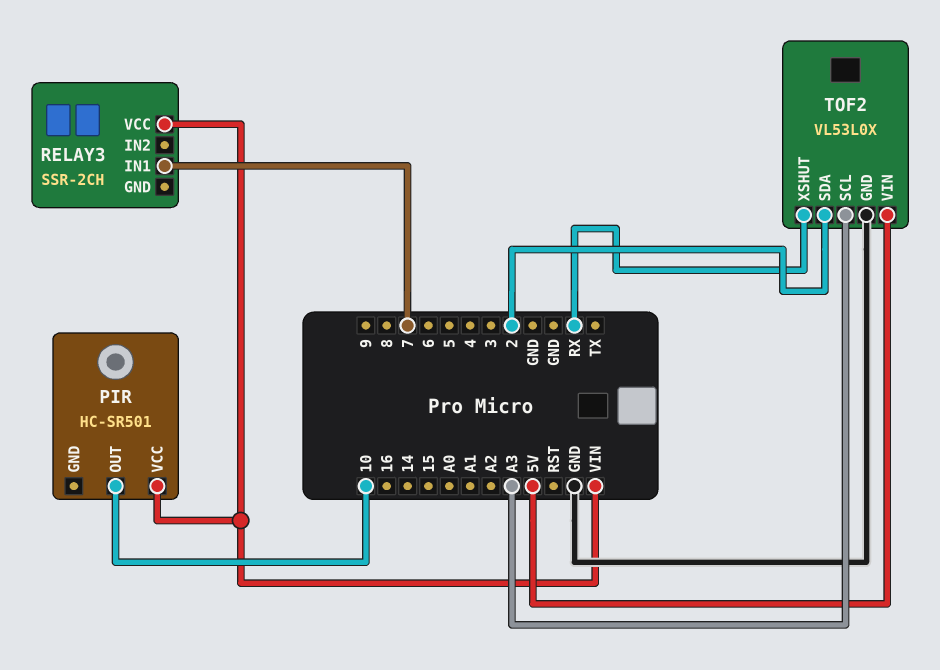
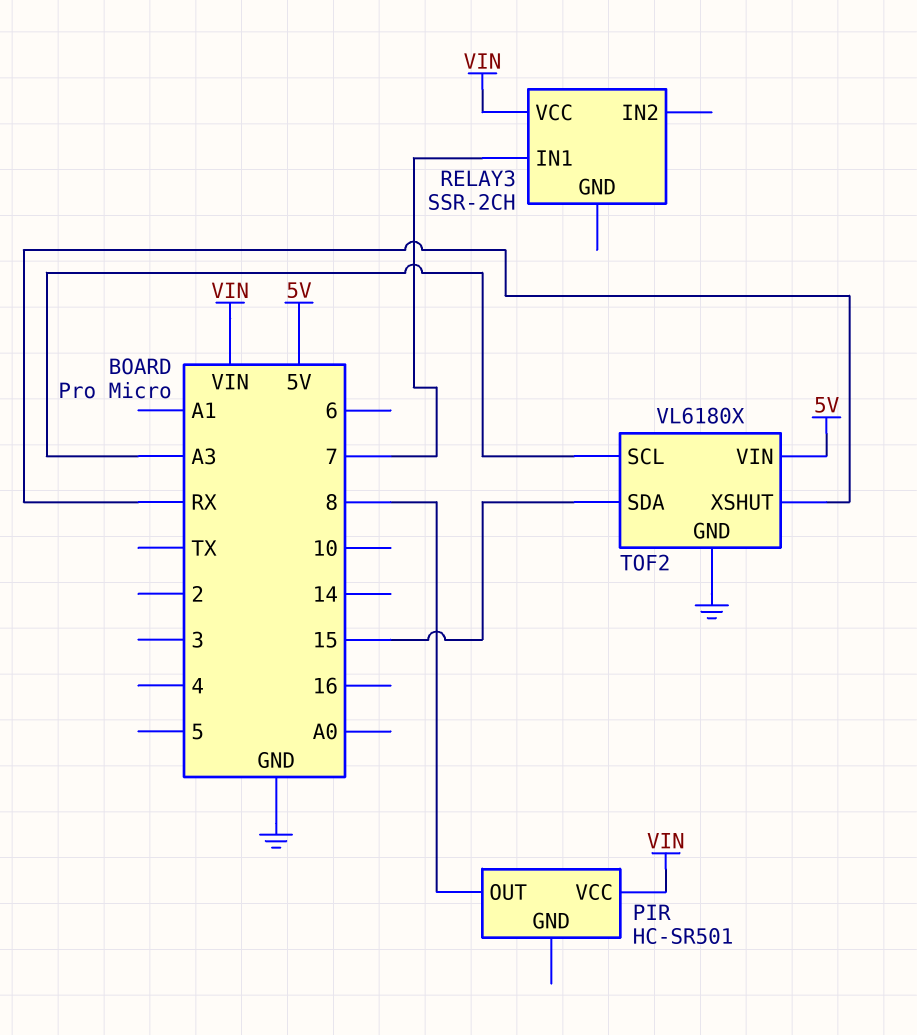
PIR pin OUT: 10 -> 8
TOF2: VL53L0X -> VL6180X
TOF2 pin SDA: 2 -> 15

